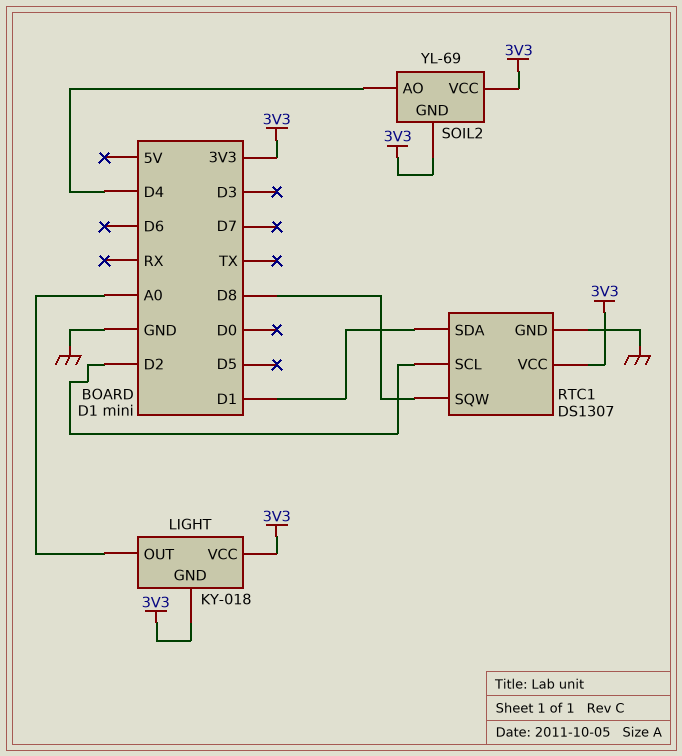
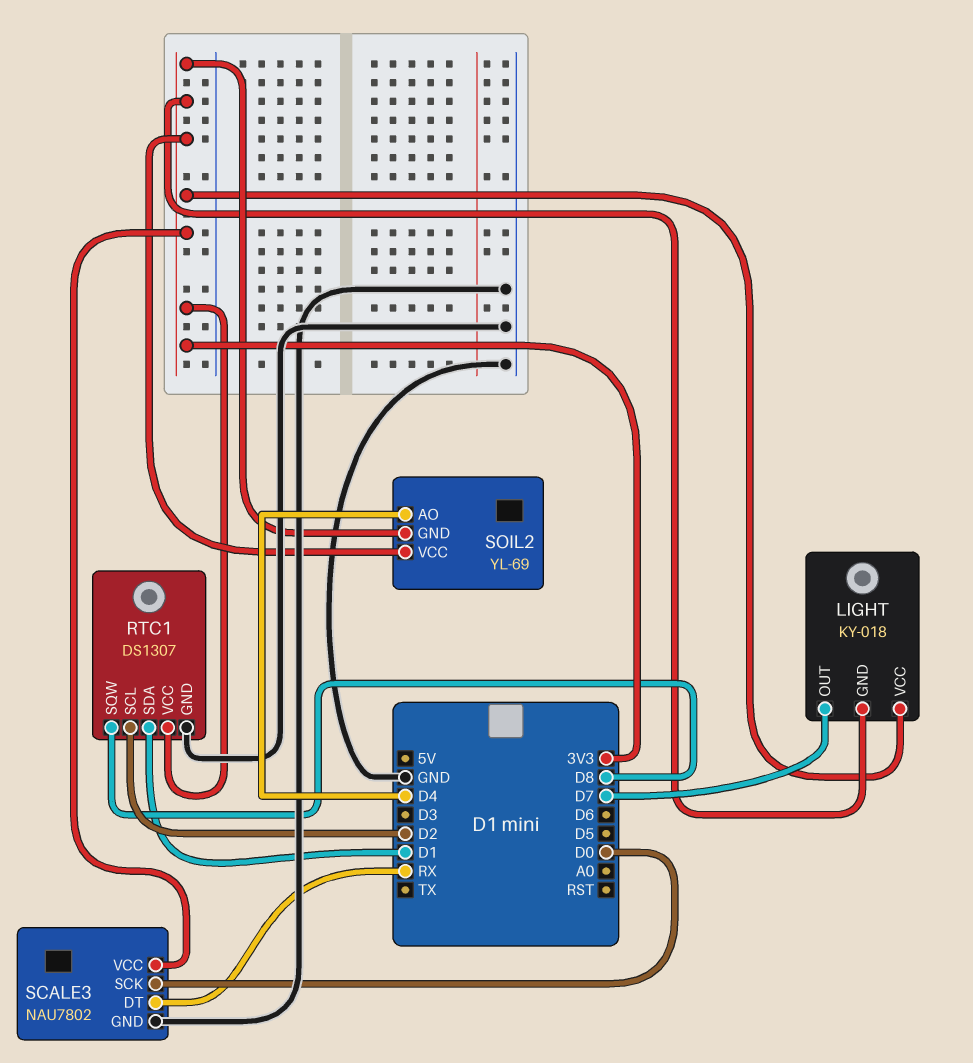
LIGHT pin OUT: A0 -> D7
SCALE3: none -> NAU7802
SCALE3 pin DT: none -> RX
SCALE3 pin GND: none -> GND
SCALE3 pin SCK: none -> D0
SCALE3 pin VCC: none -> 3V3

